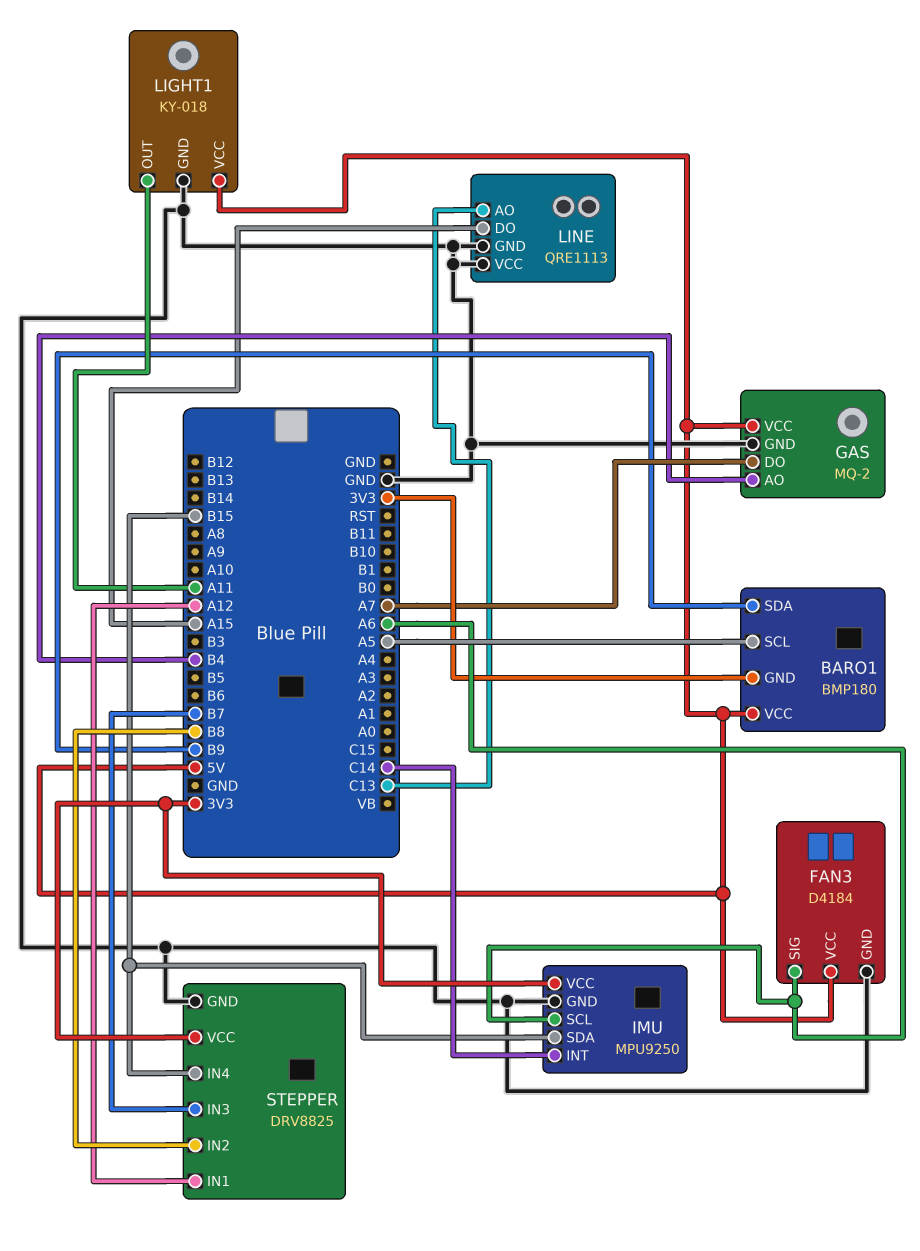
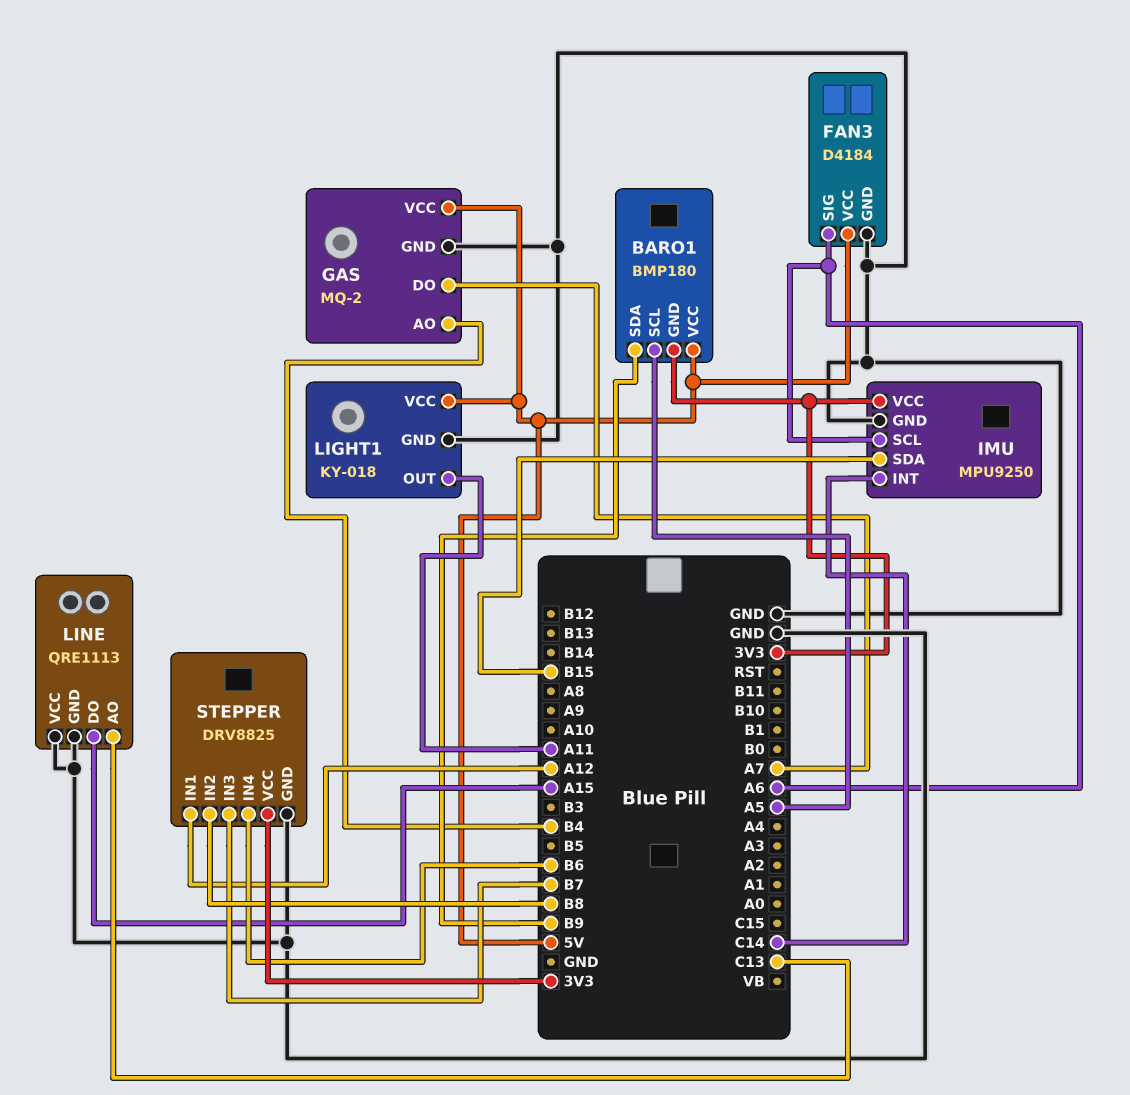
STEPPER pin IN4: B15 -> B6

